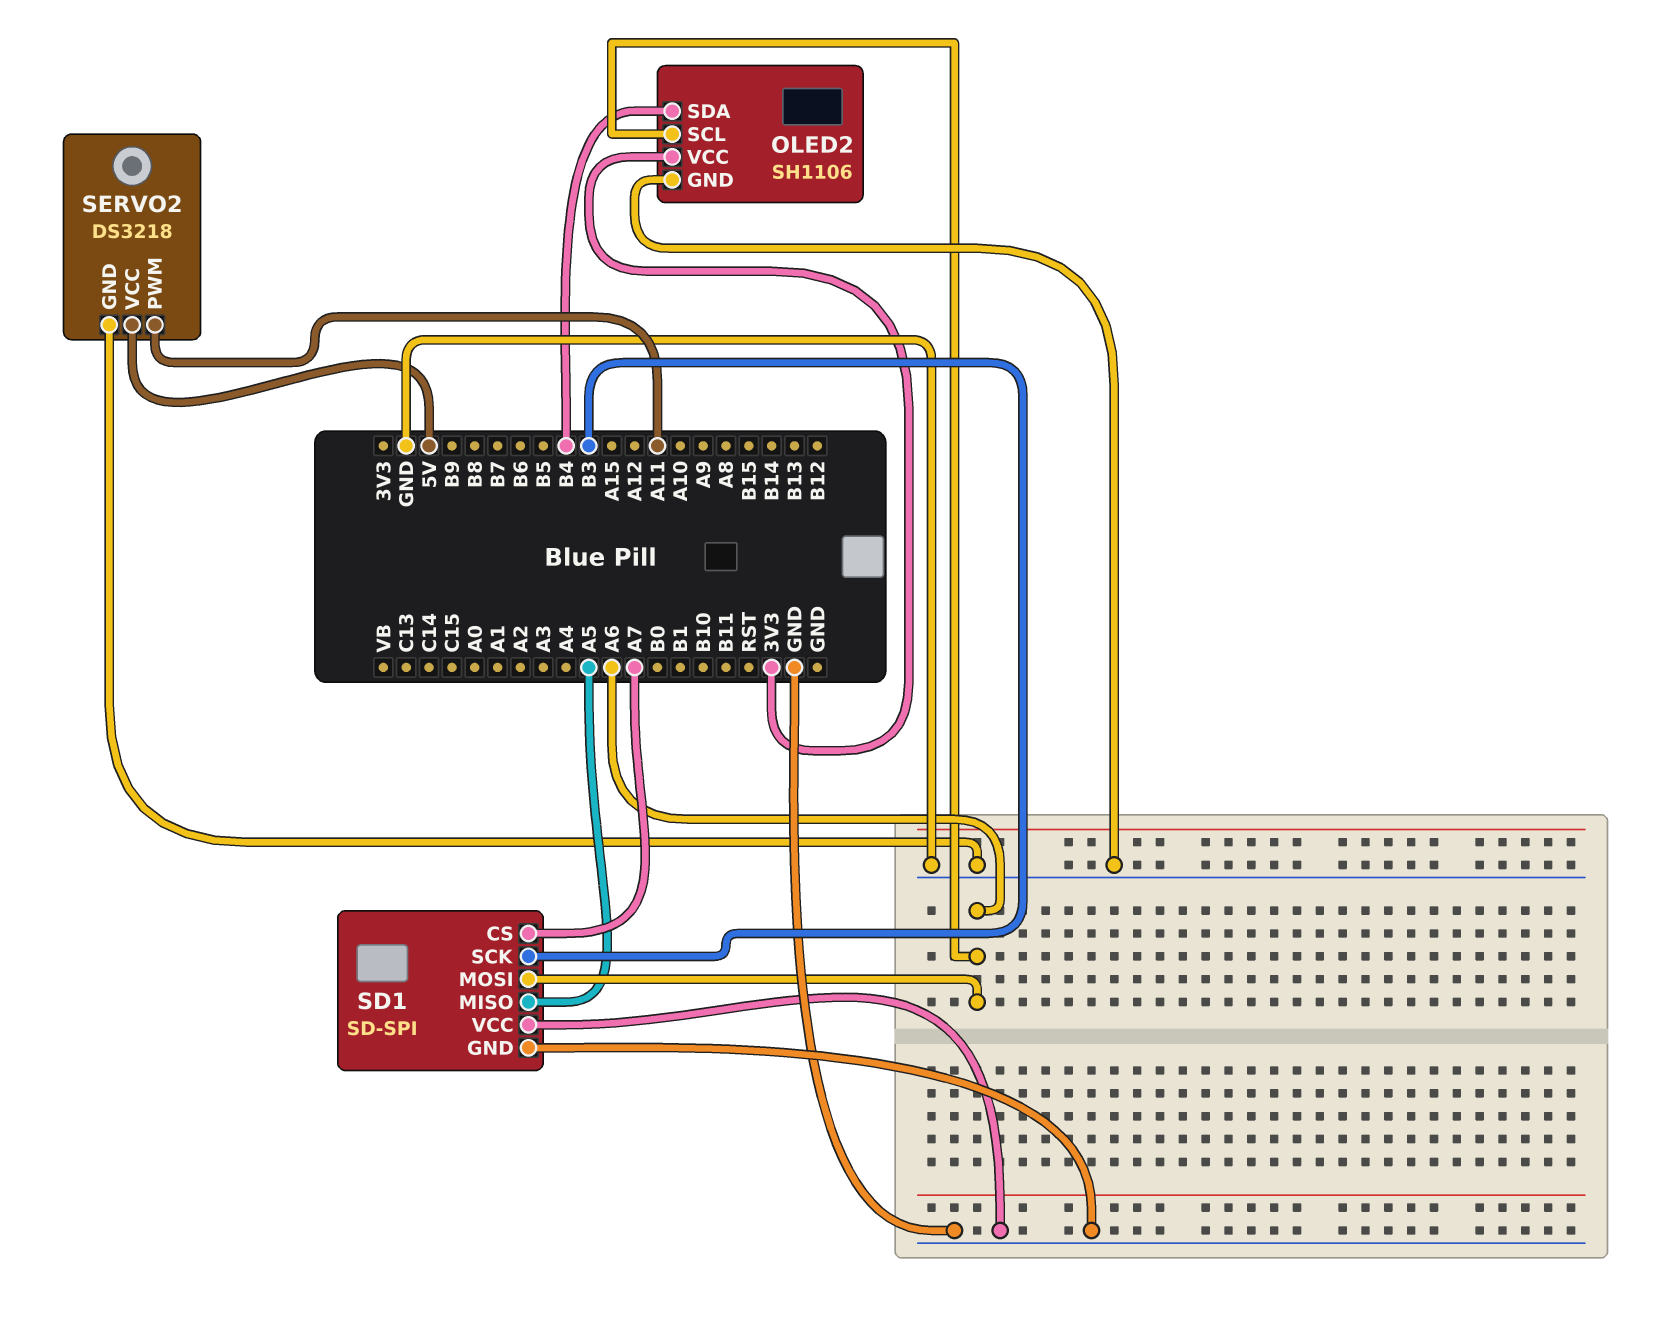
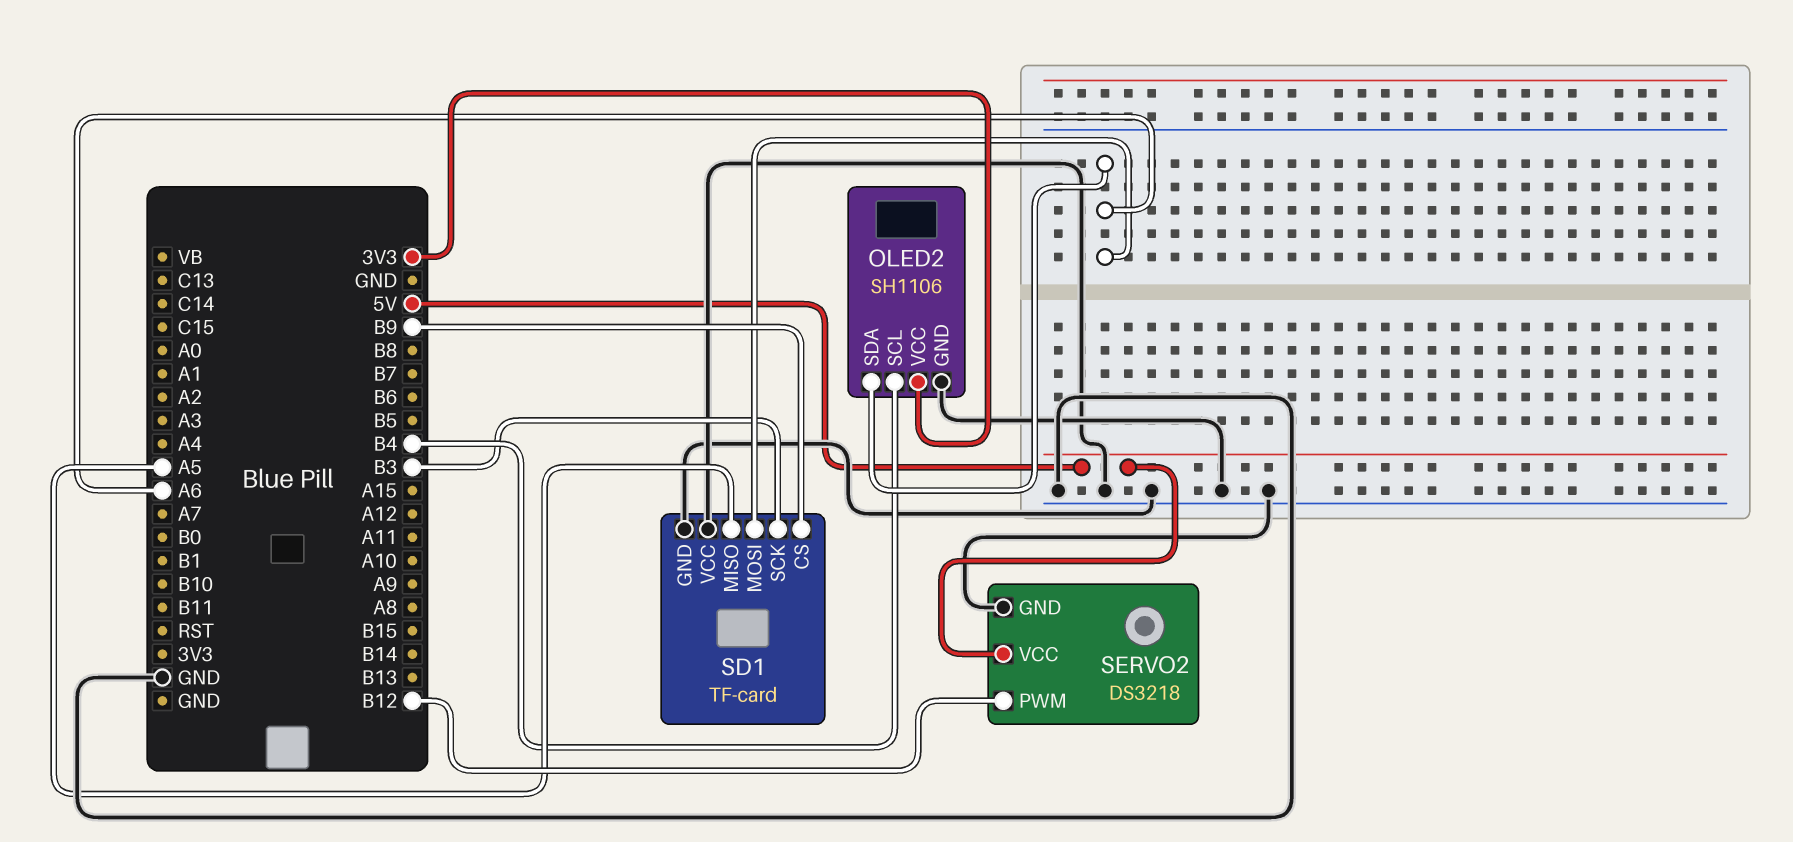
OLED2 pin SCL: A6 -> B4
OLED2 pin SDA: B4 -> A6
SD1: SD-SPI -> TF-card
SD1 pin CS: A7 -> B9
SERVO2 pin PWM: A11 -> B12

